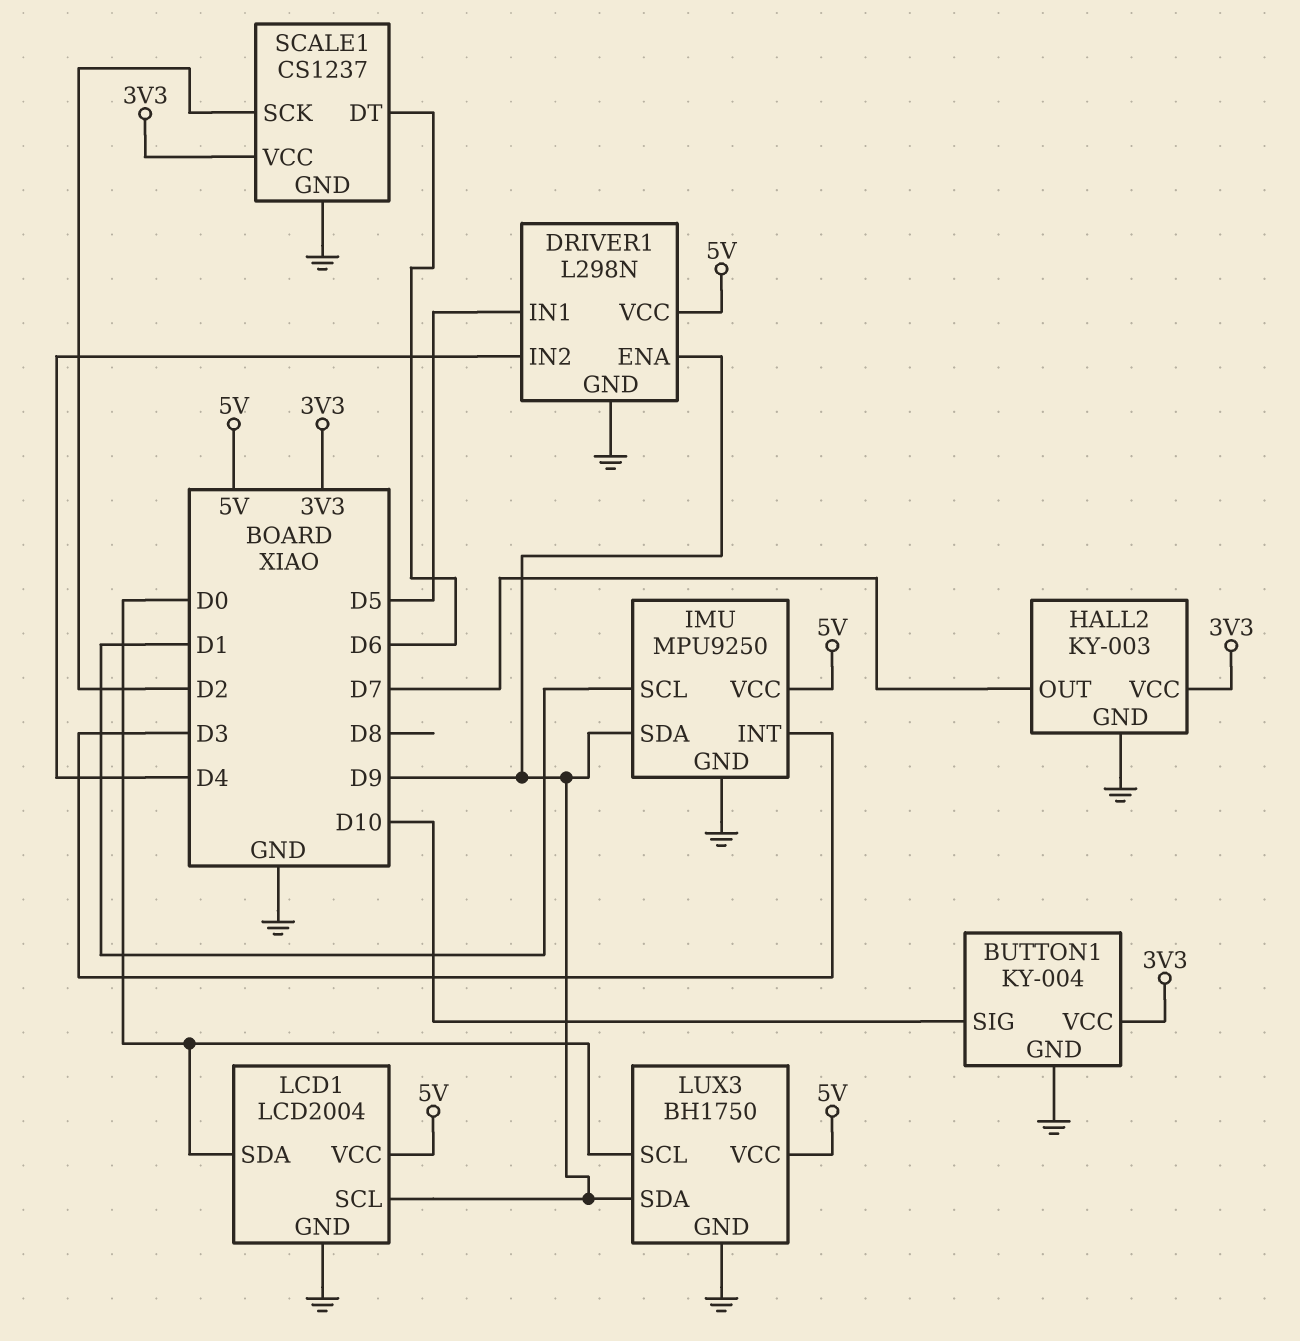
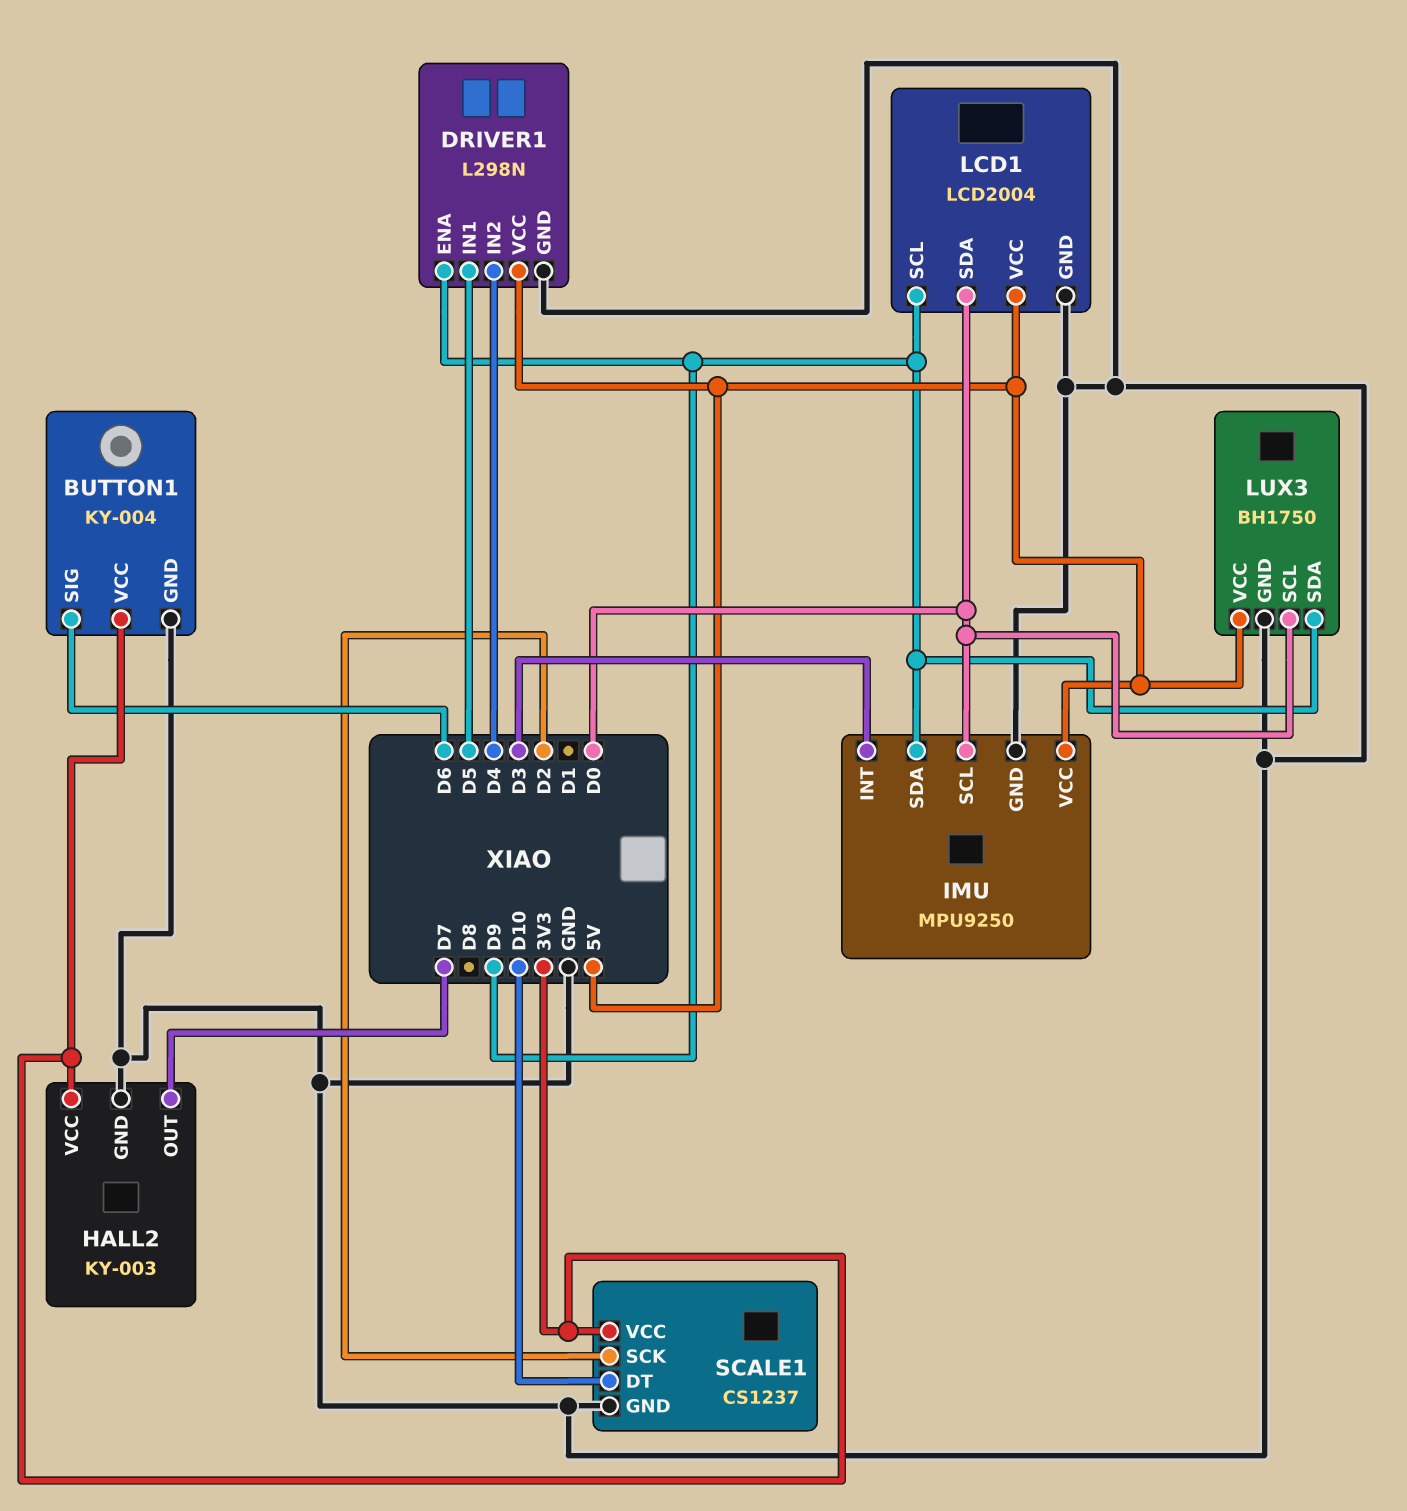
BUTTON1 pin SIG: D10 -> D6
IMU pin SCL: D1 -> D0
SCALE1 pin DT: D6 -> D10

